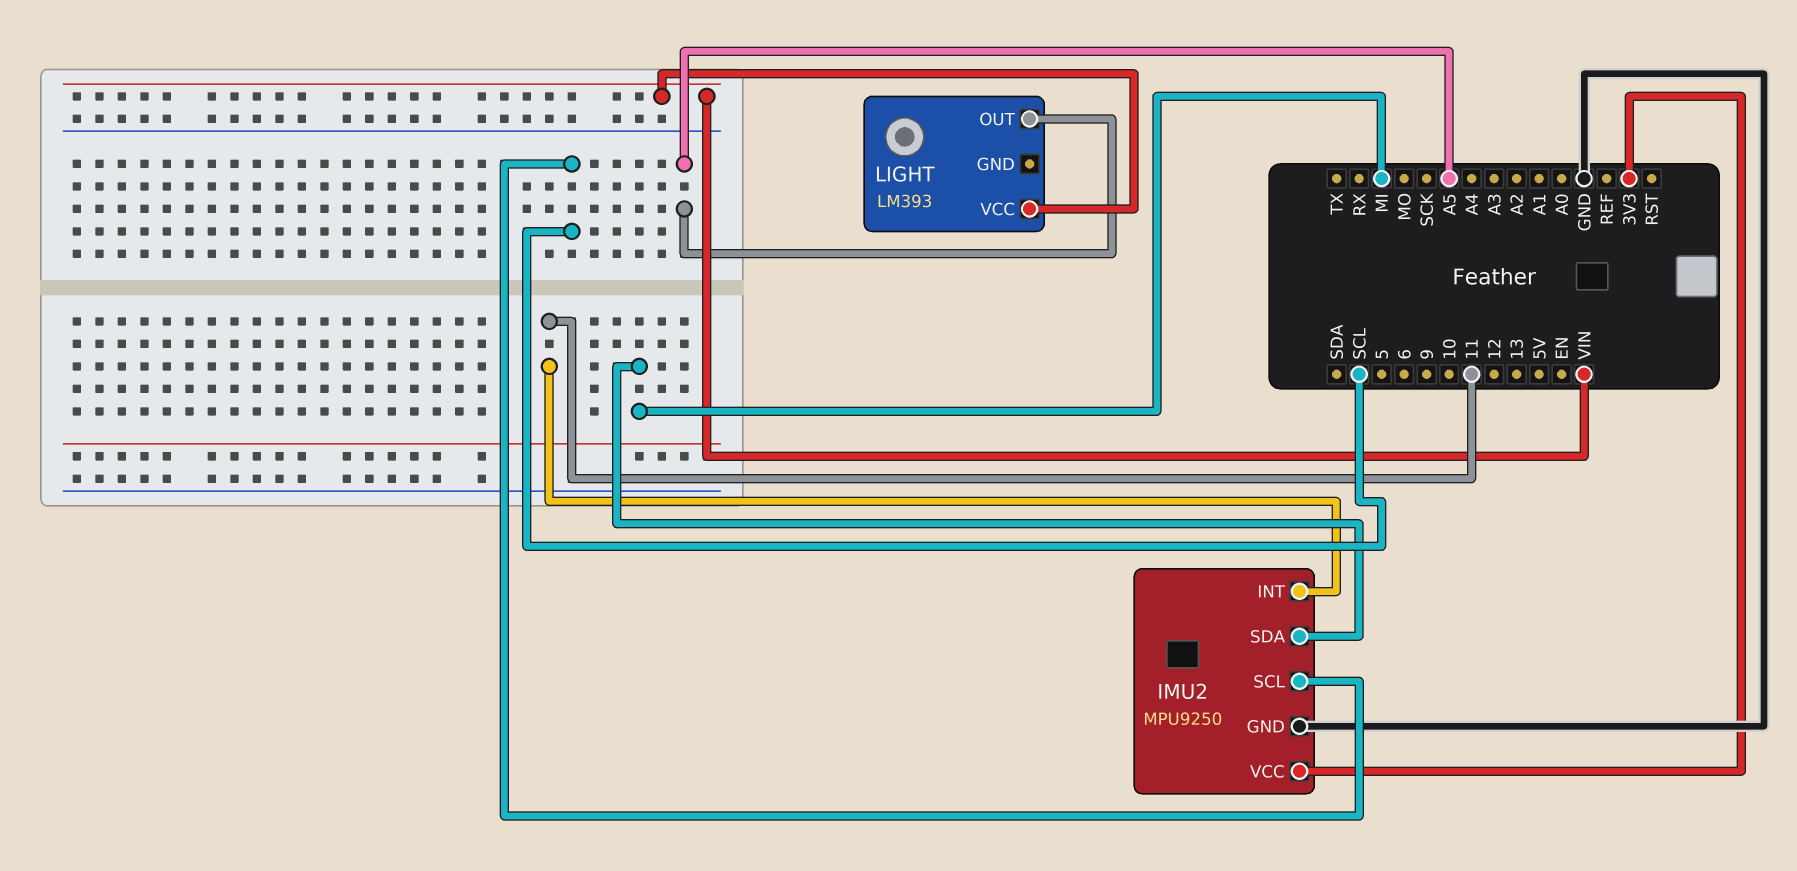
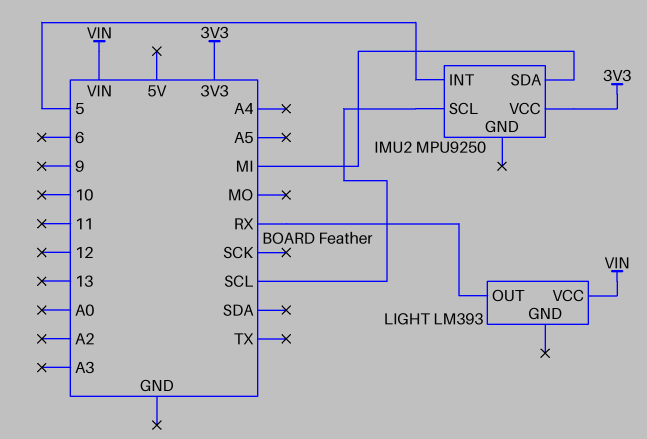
IMU2 pin GND: GND -> none
IMU2 pin INT: 11 -> 5
LIGHT pin OUT: A5 -> RX

